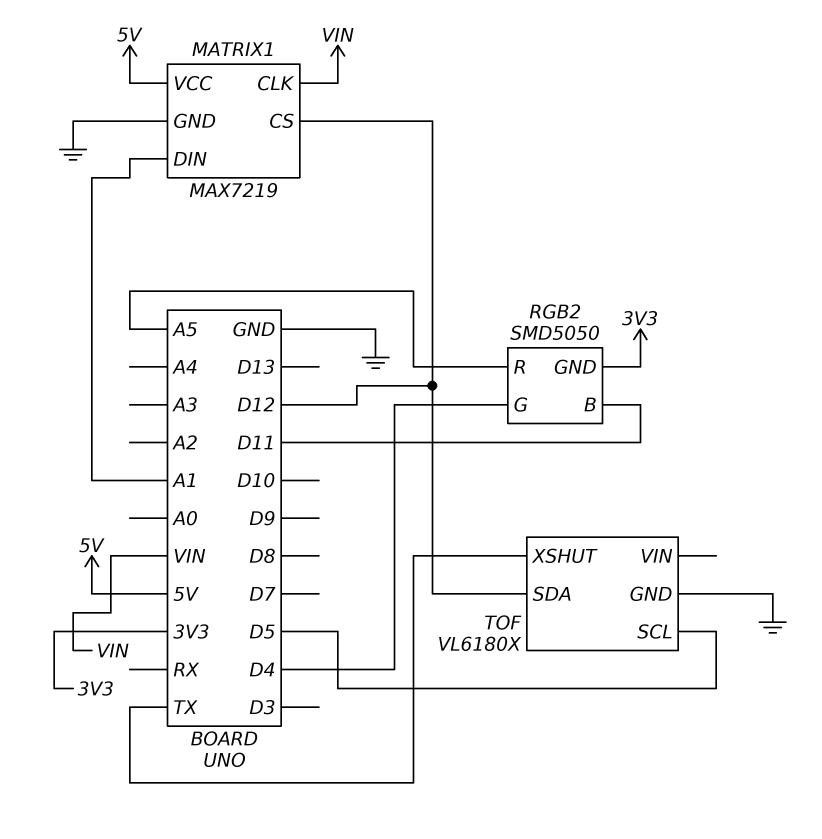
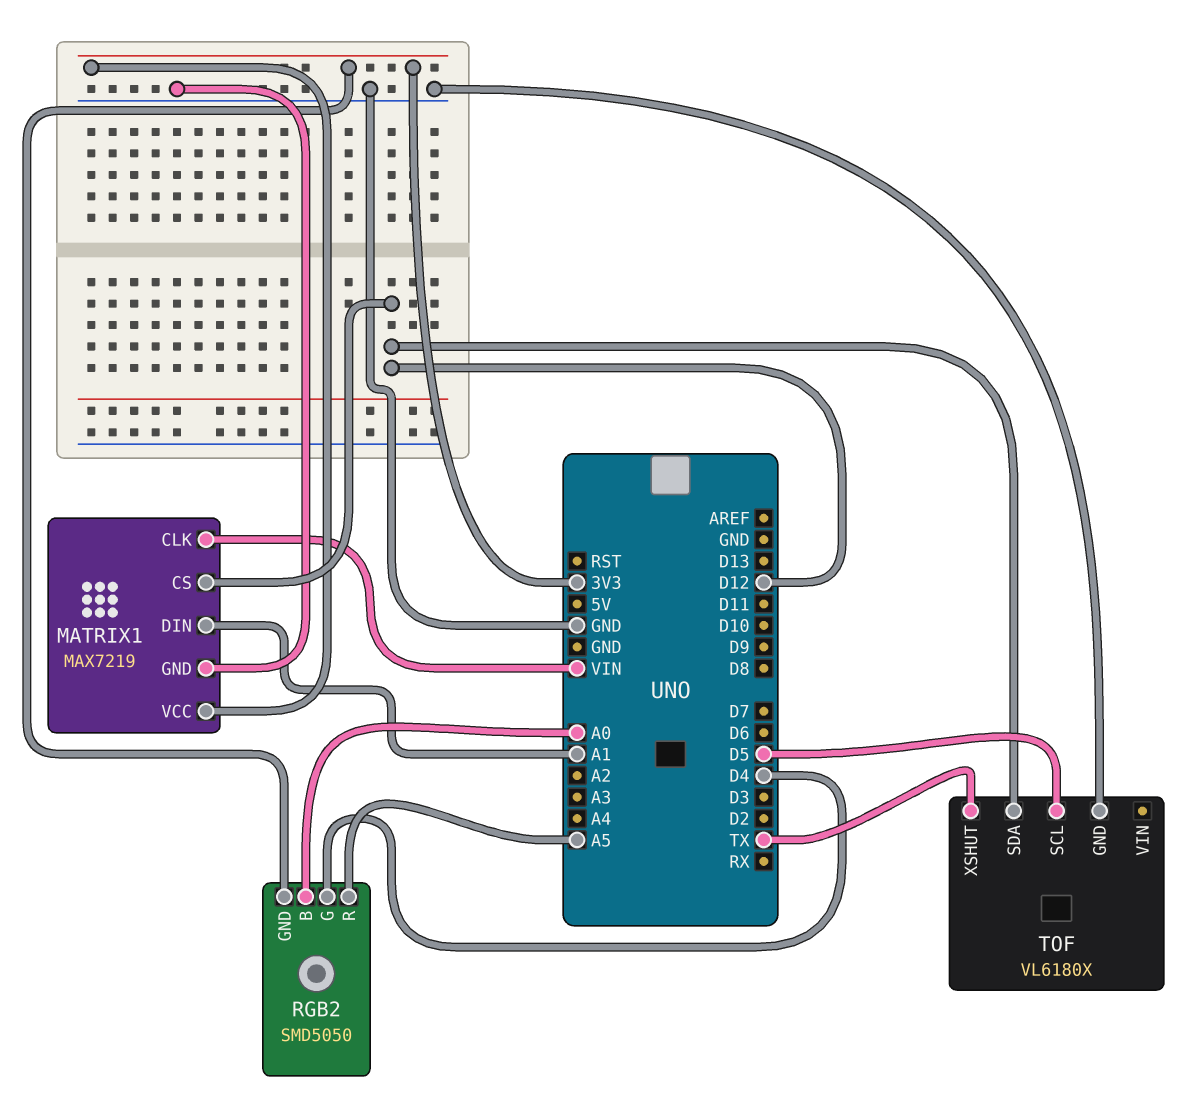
MATRIX1 pin VCC: 5V -> 3V3
RGB2 pin B: D11 -> A0

